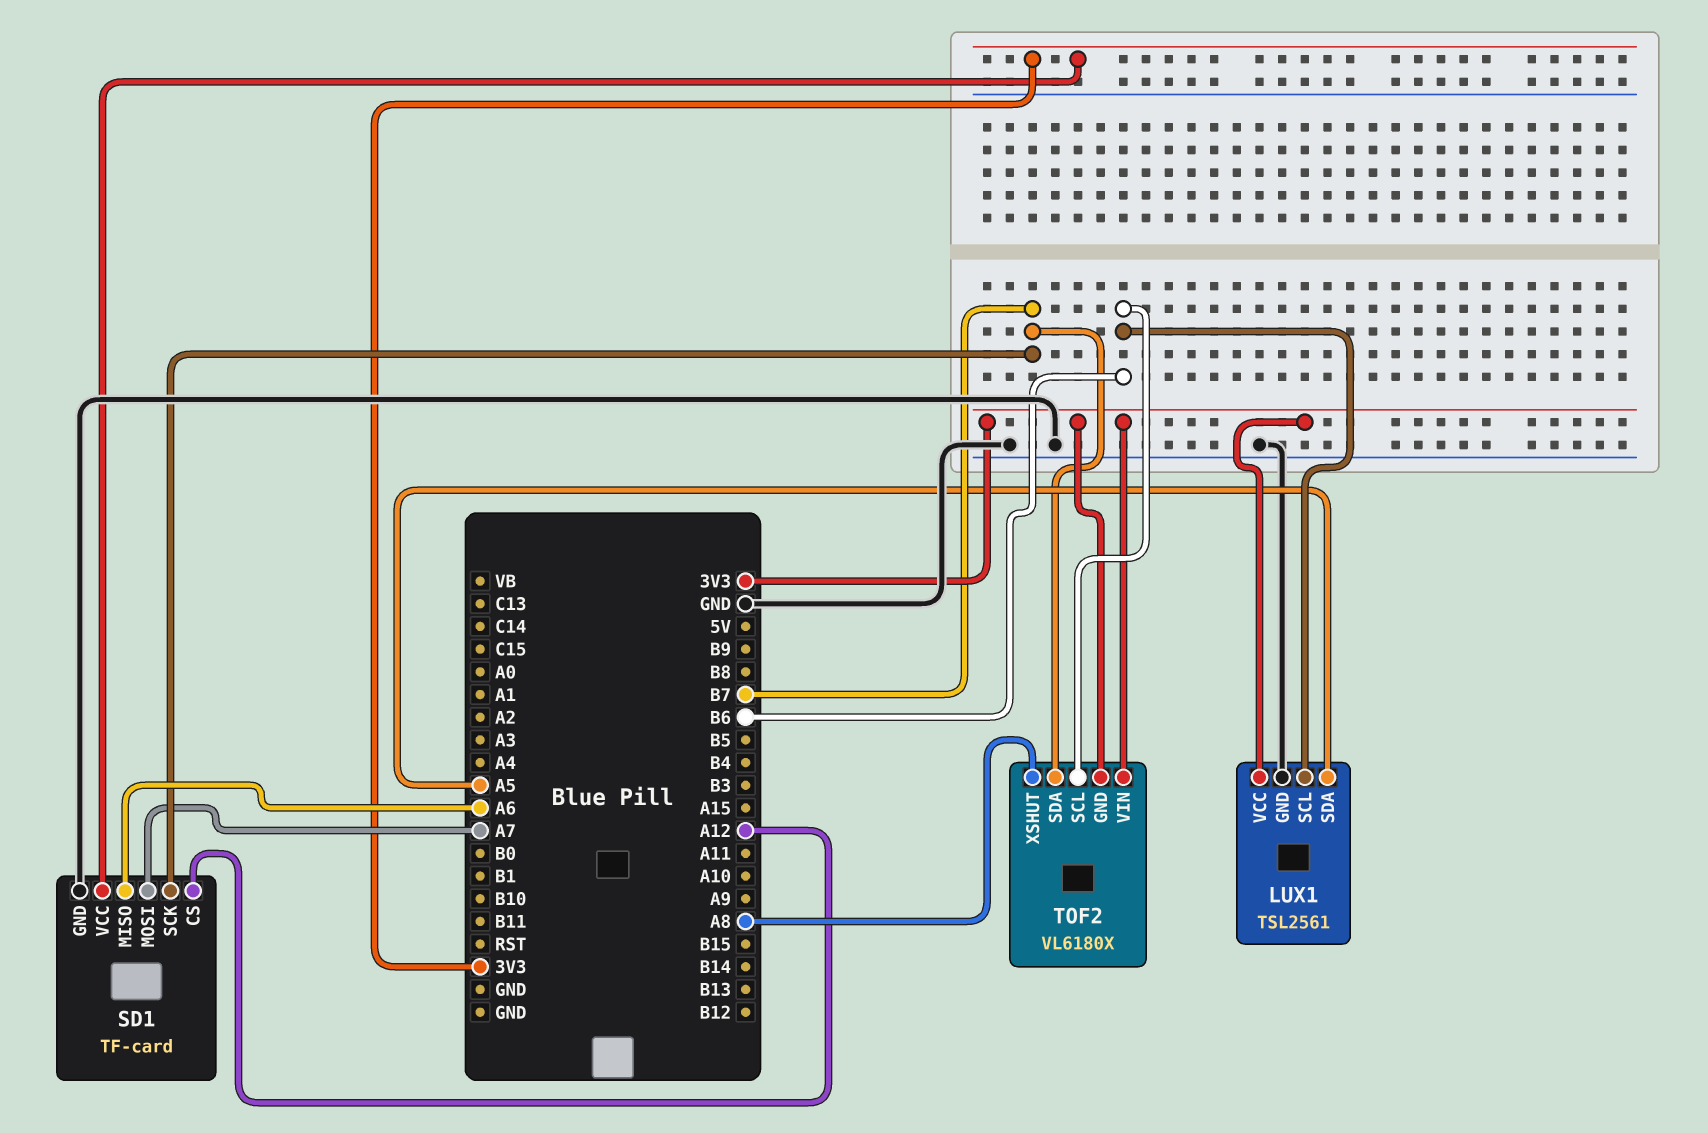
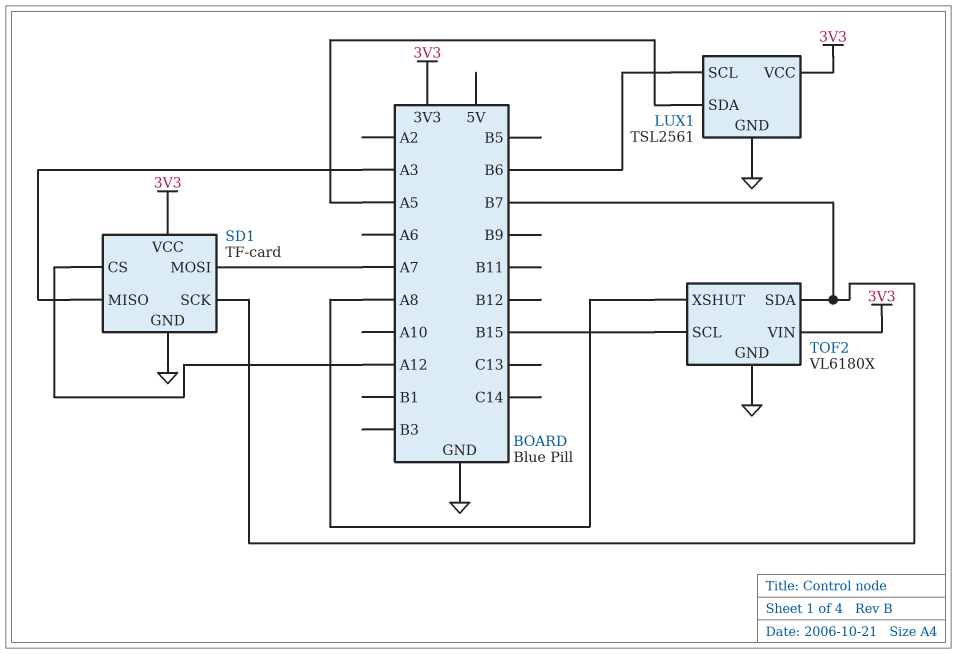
SD1 pin MISO: A6 -> A3
TOF2 pin GND: 3V3 -> GND
TOF2 pin SCL: B6 -> B15

